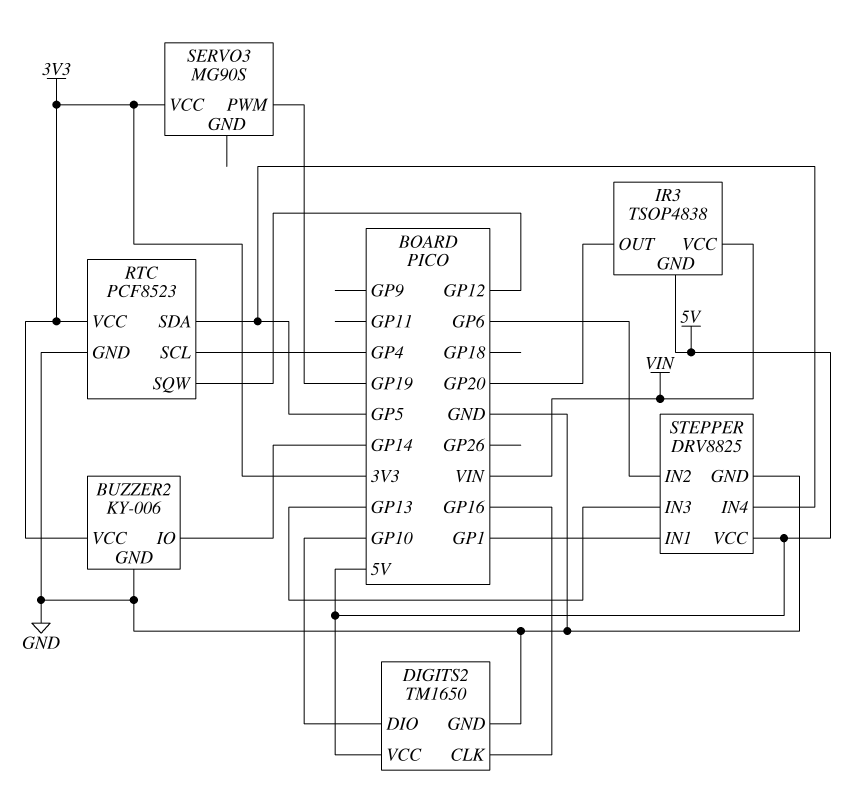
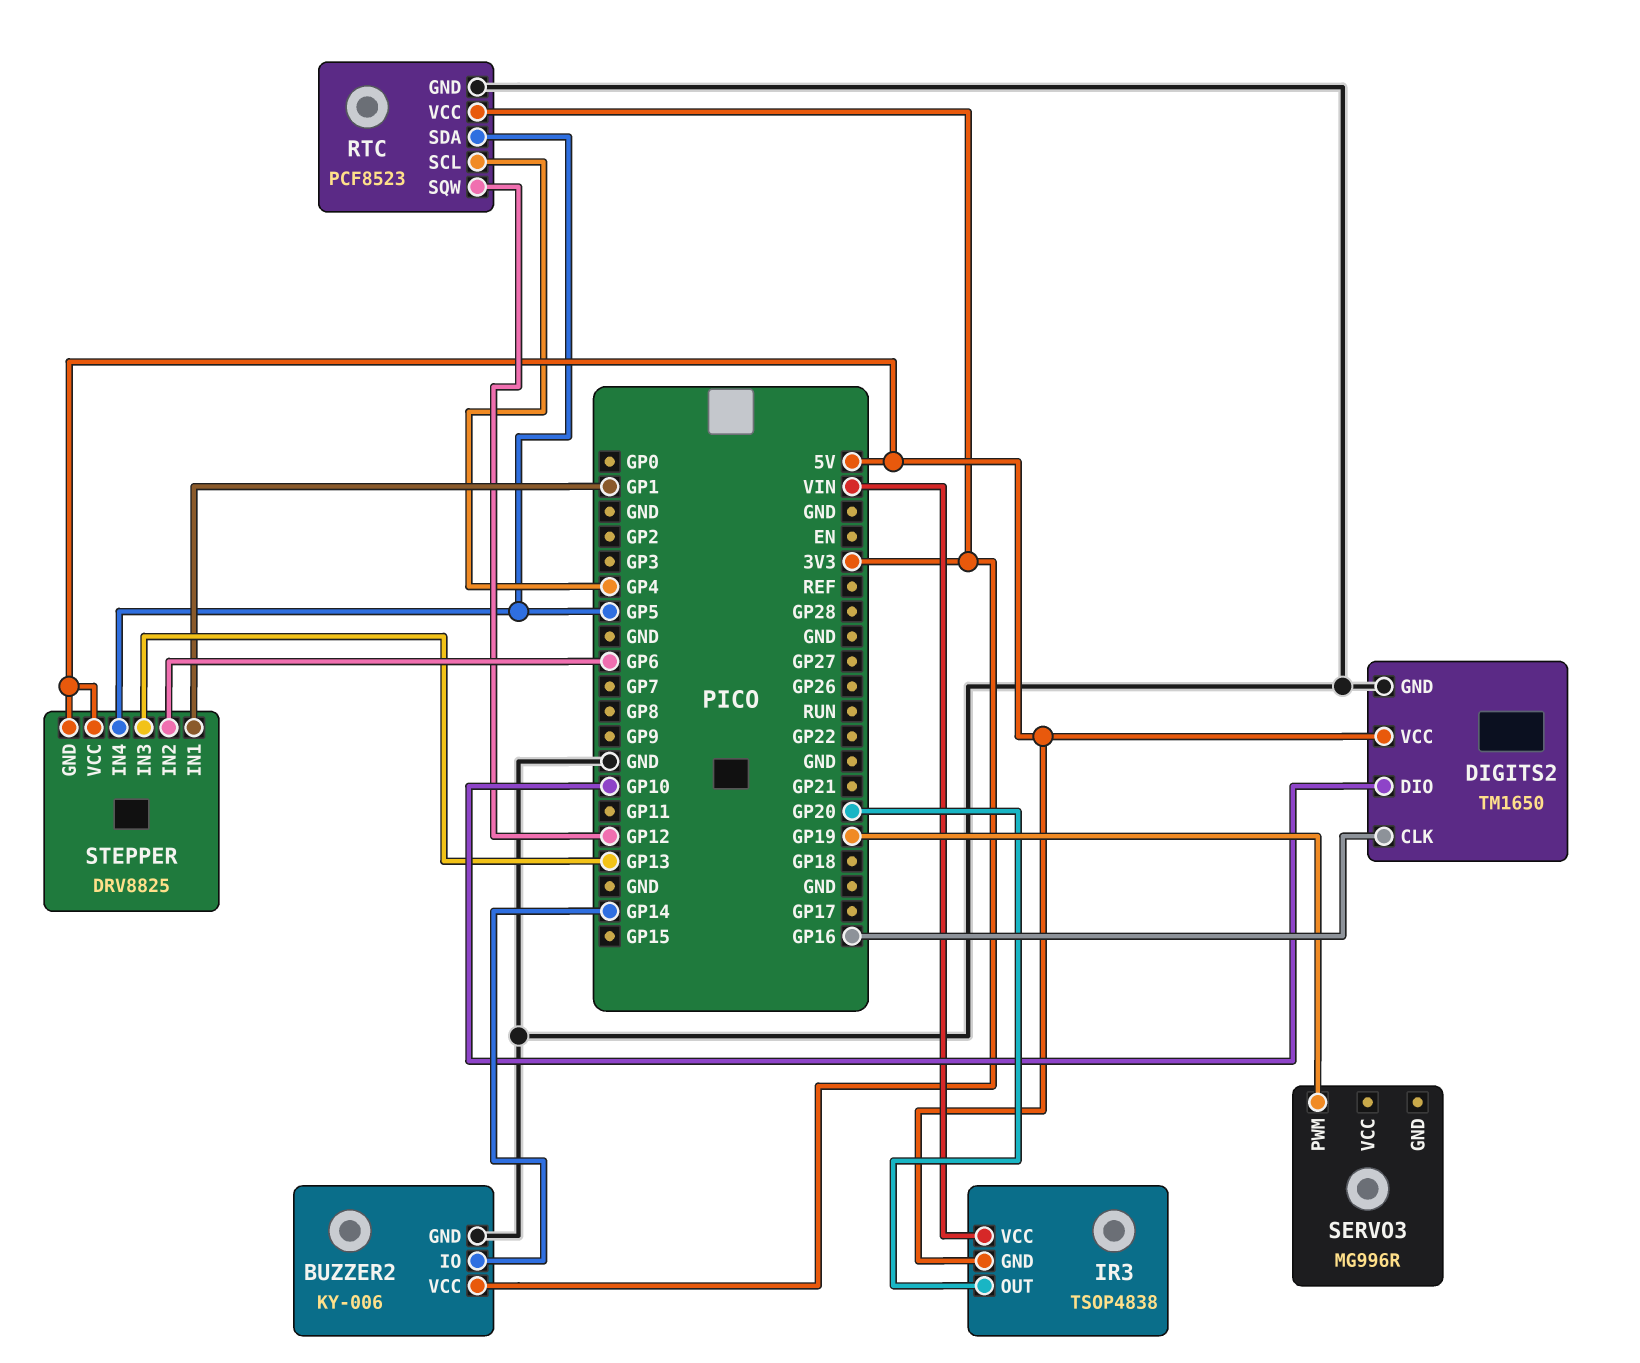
SERVO3: MG90S -> MG996R
SERVO3 pin VCC: 3V3 -> none
STEPPER pin GND: GND -> 5V

